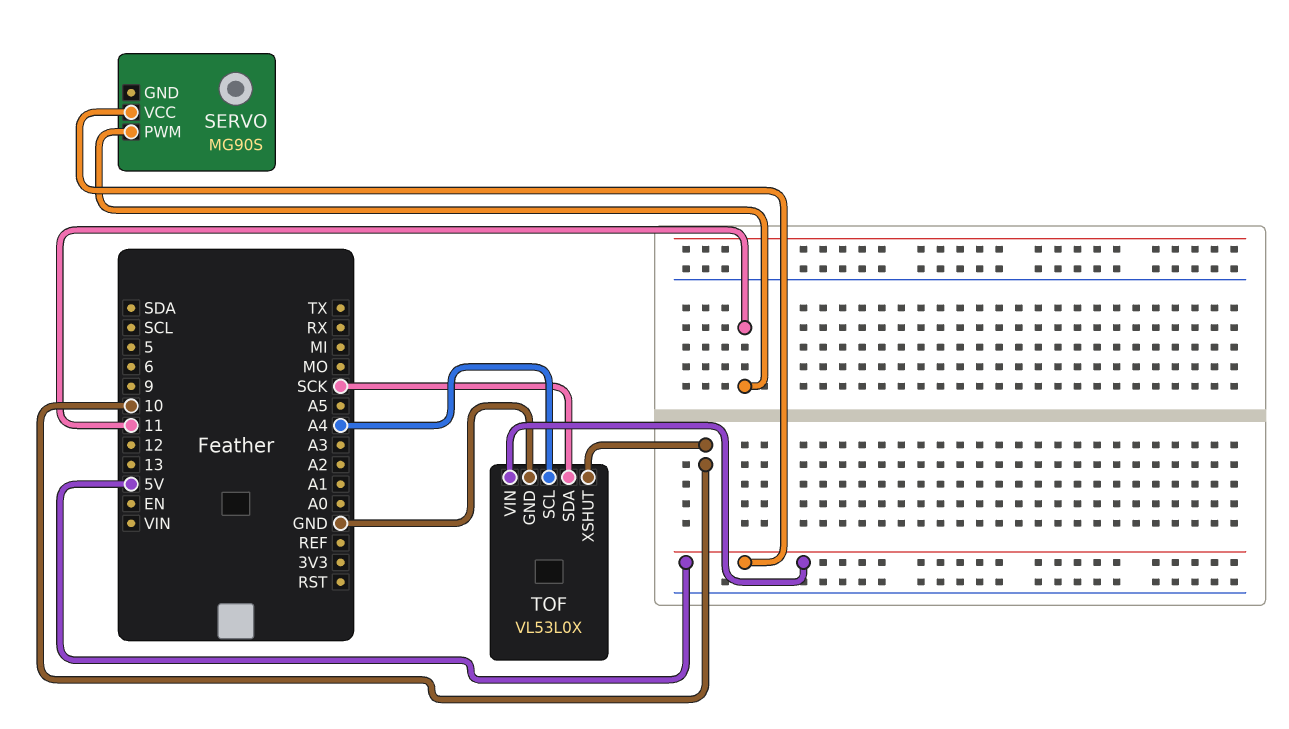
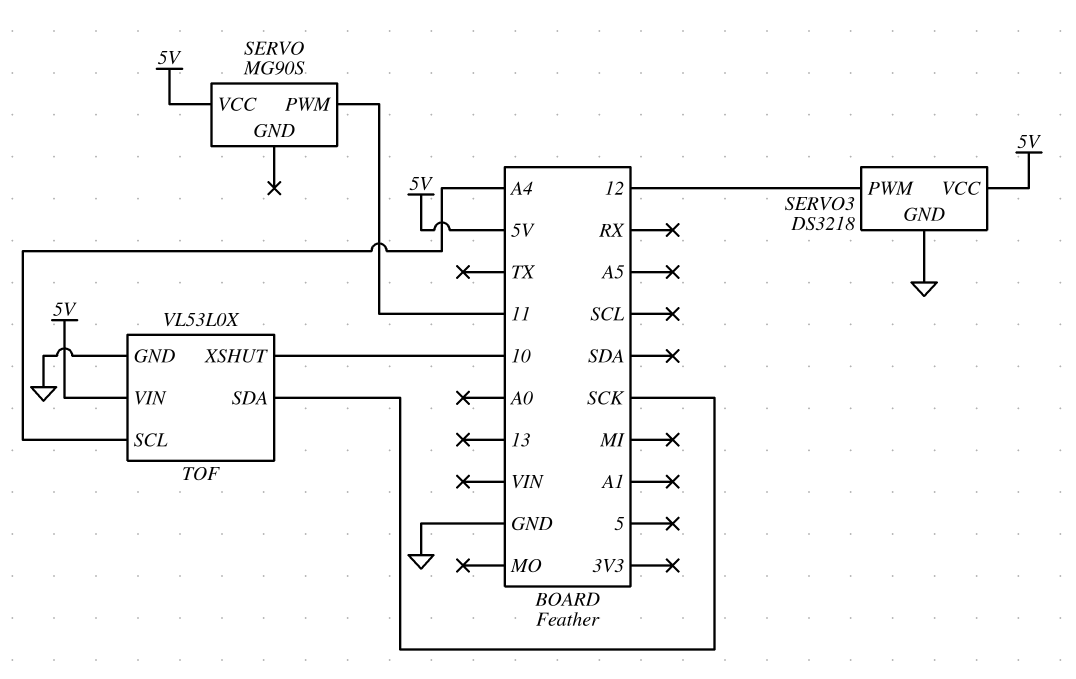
SERVO3: none -> DS3218
SERVO3 pin GND: none -> GND
SERVO3 pin PWM: none -> 12
SERVO3 pin VCC: none -> 5V

